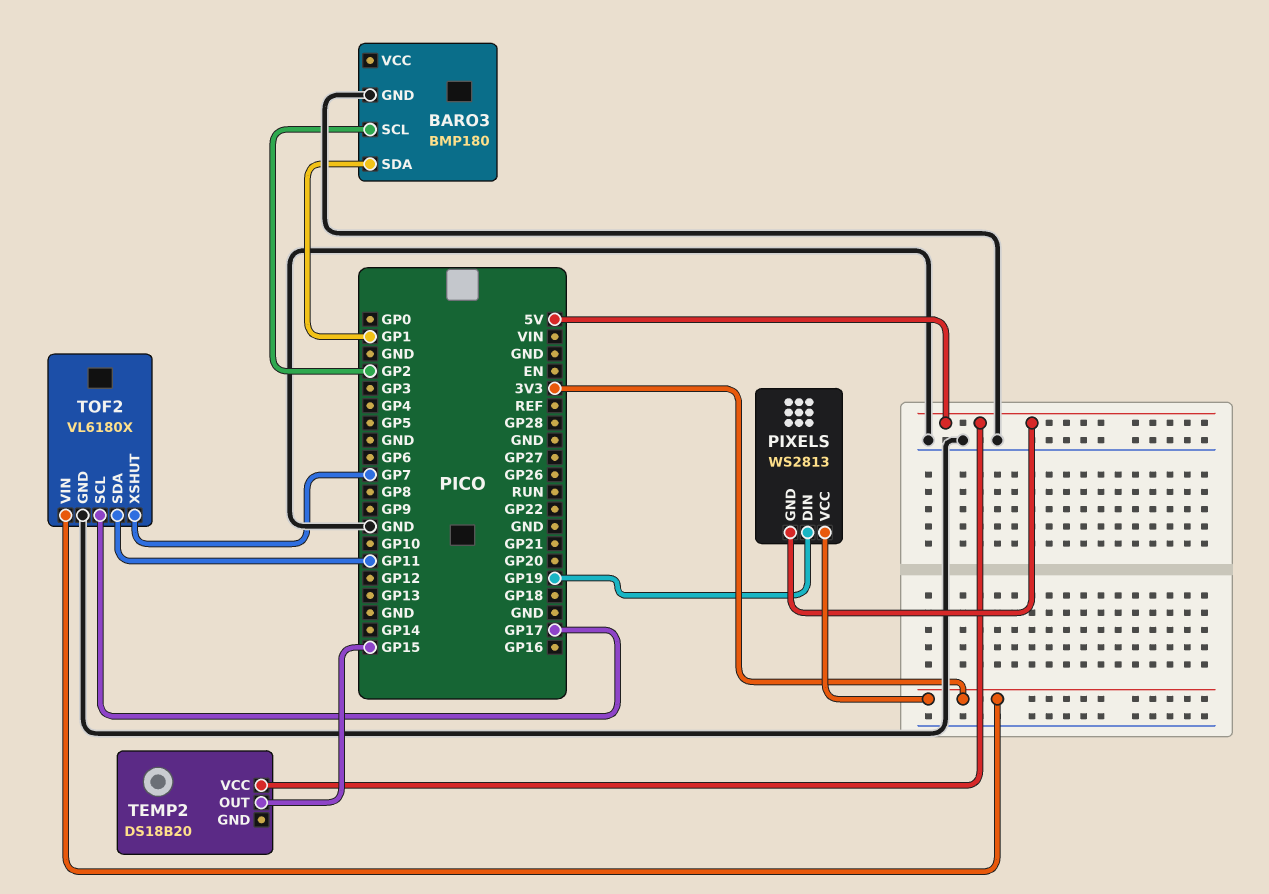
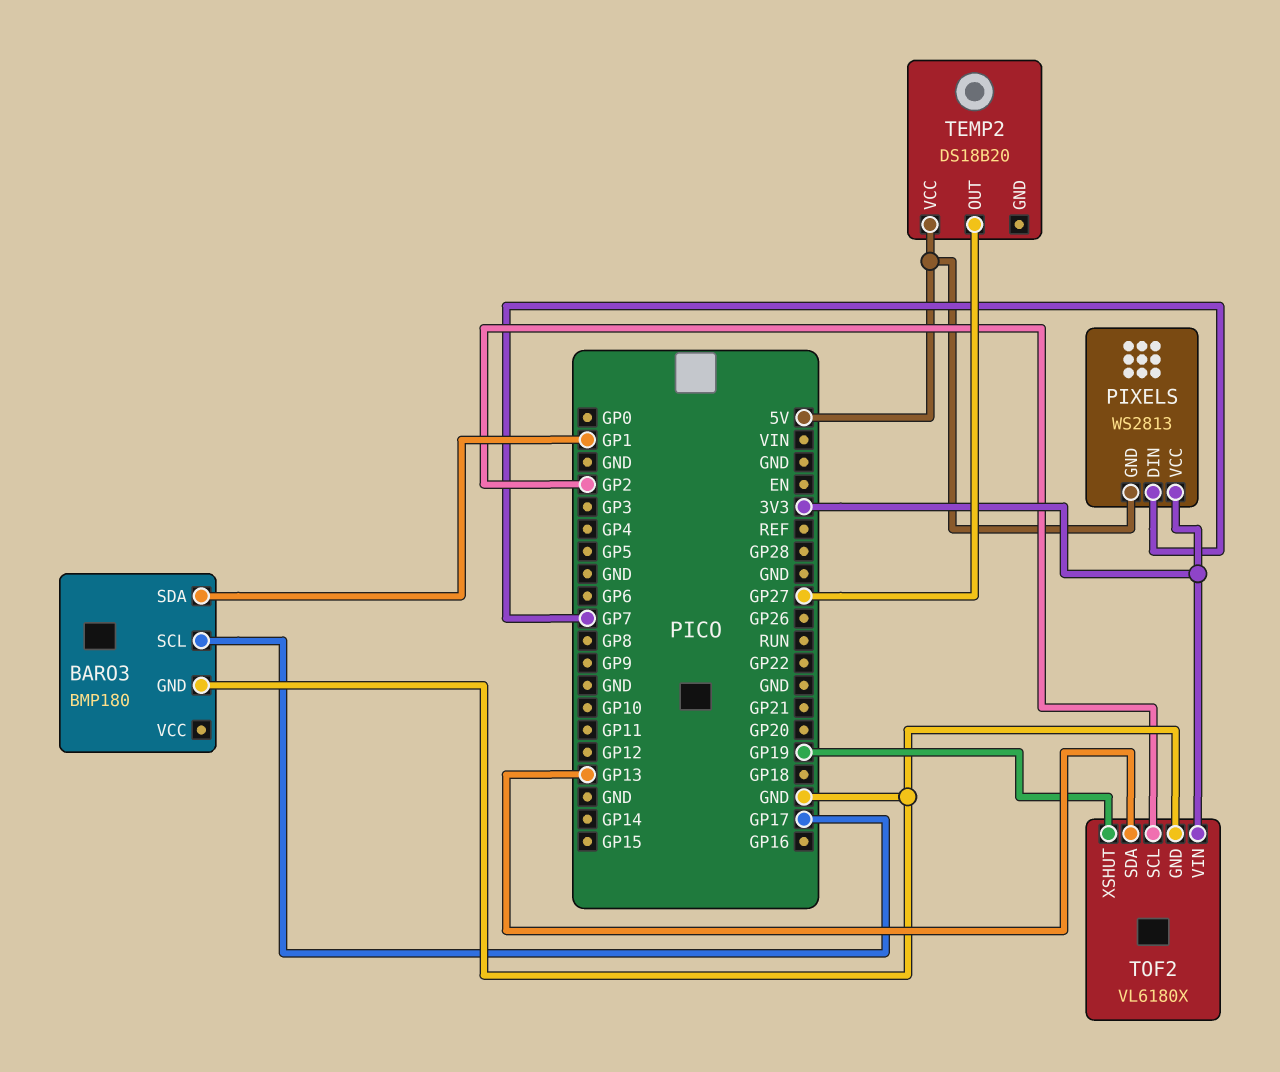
BARO3 pin SCL: GP2 -> GP17
PIXELS pin DIN: GP19 -> GP7
TEMP2 pin OUT: GP15 -> GP27
TOF2 pin SCL: GP17 -> GP2
TOF2 pin SDA: GP11 -> GP13
TOF2 pin XSHUT: GP7 -> GP19

